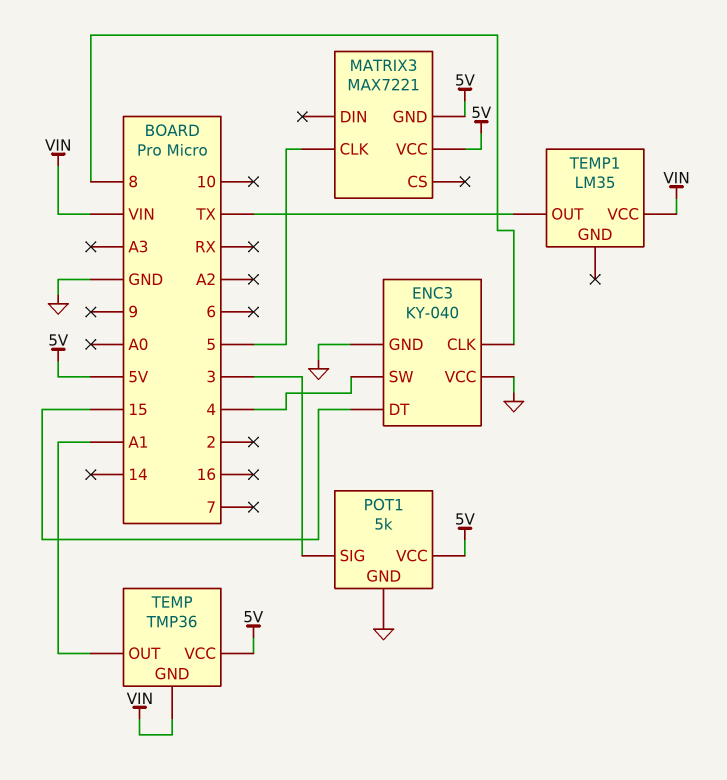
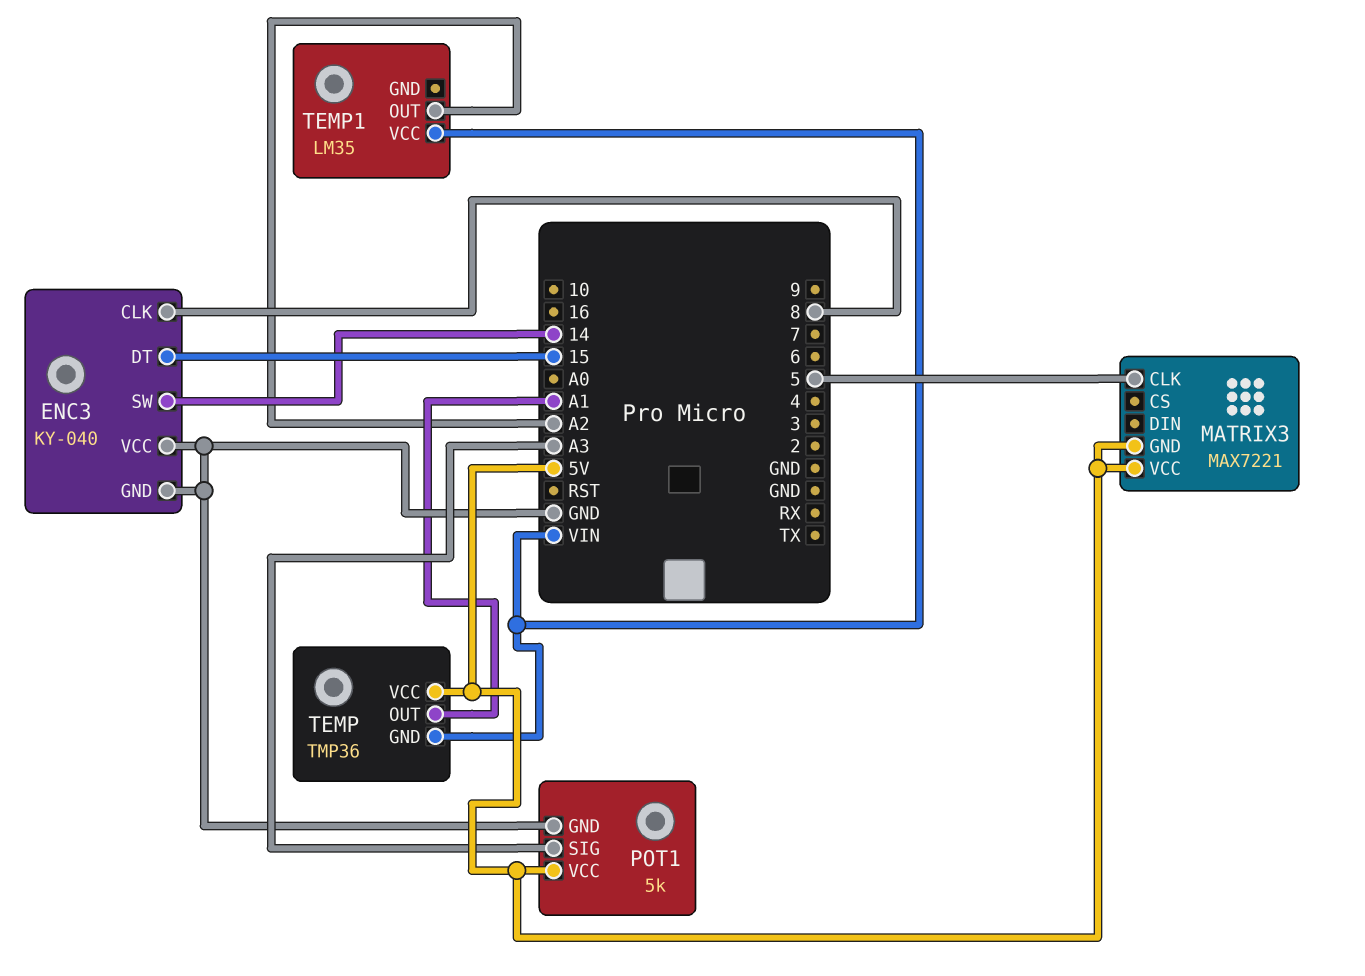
ENC3 pin SW: 4 -> 14
POT1 pin SIG: 3 -> A3
TEMP1 pin OUT: TX -> A2

